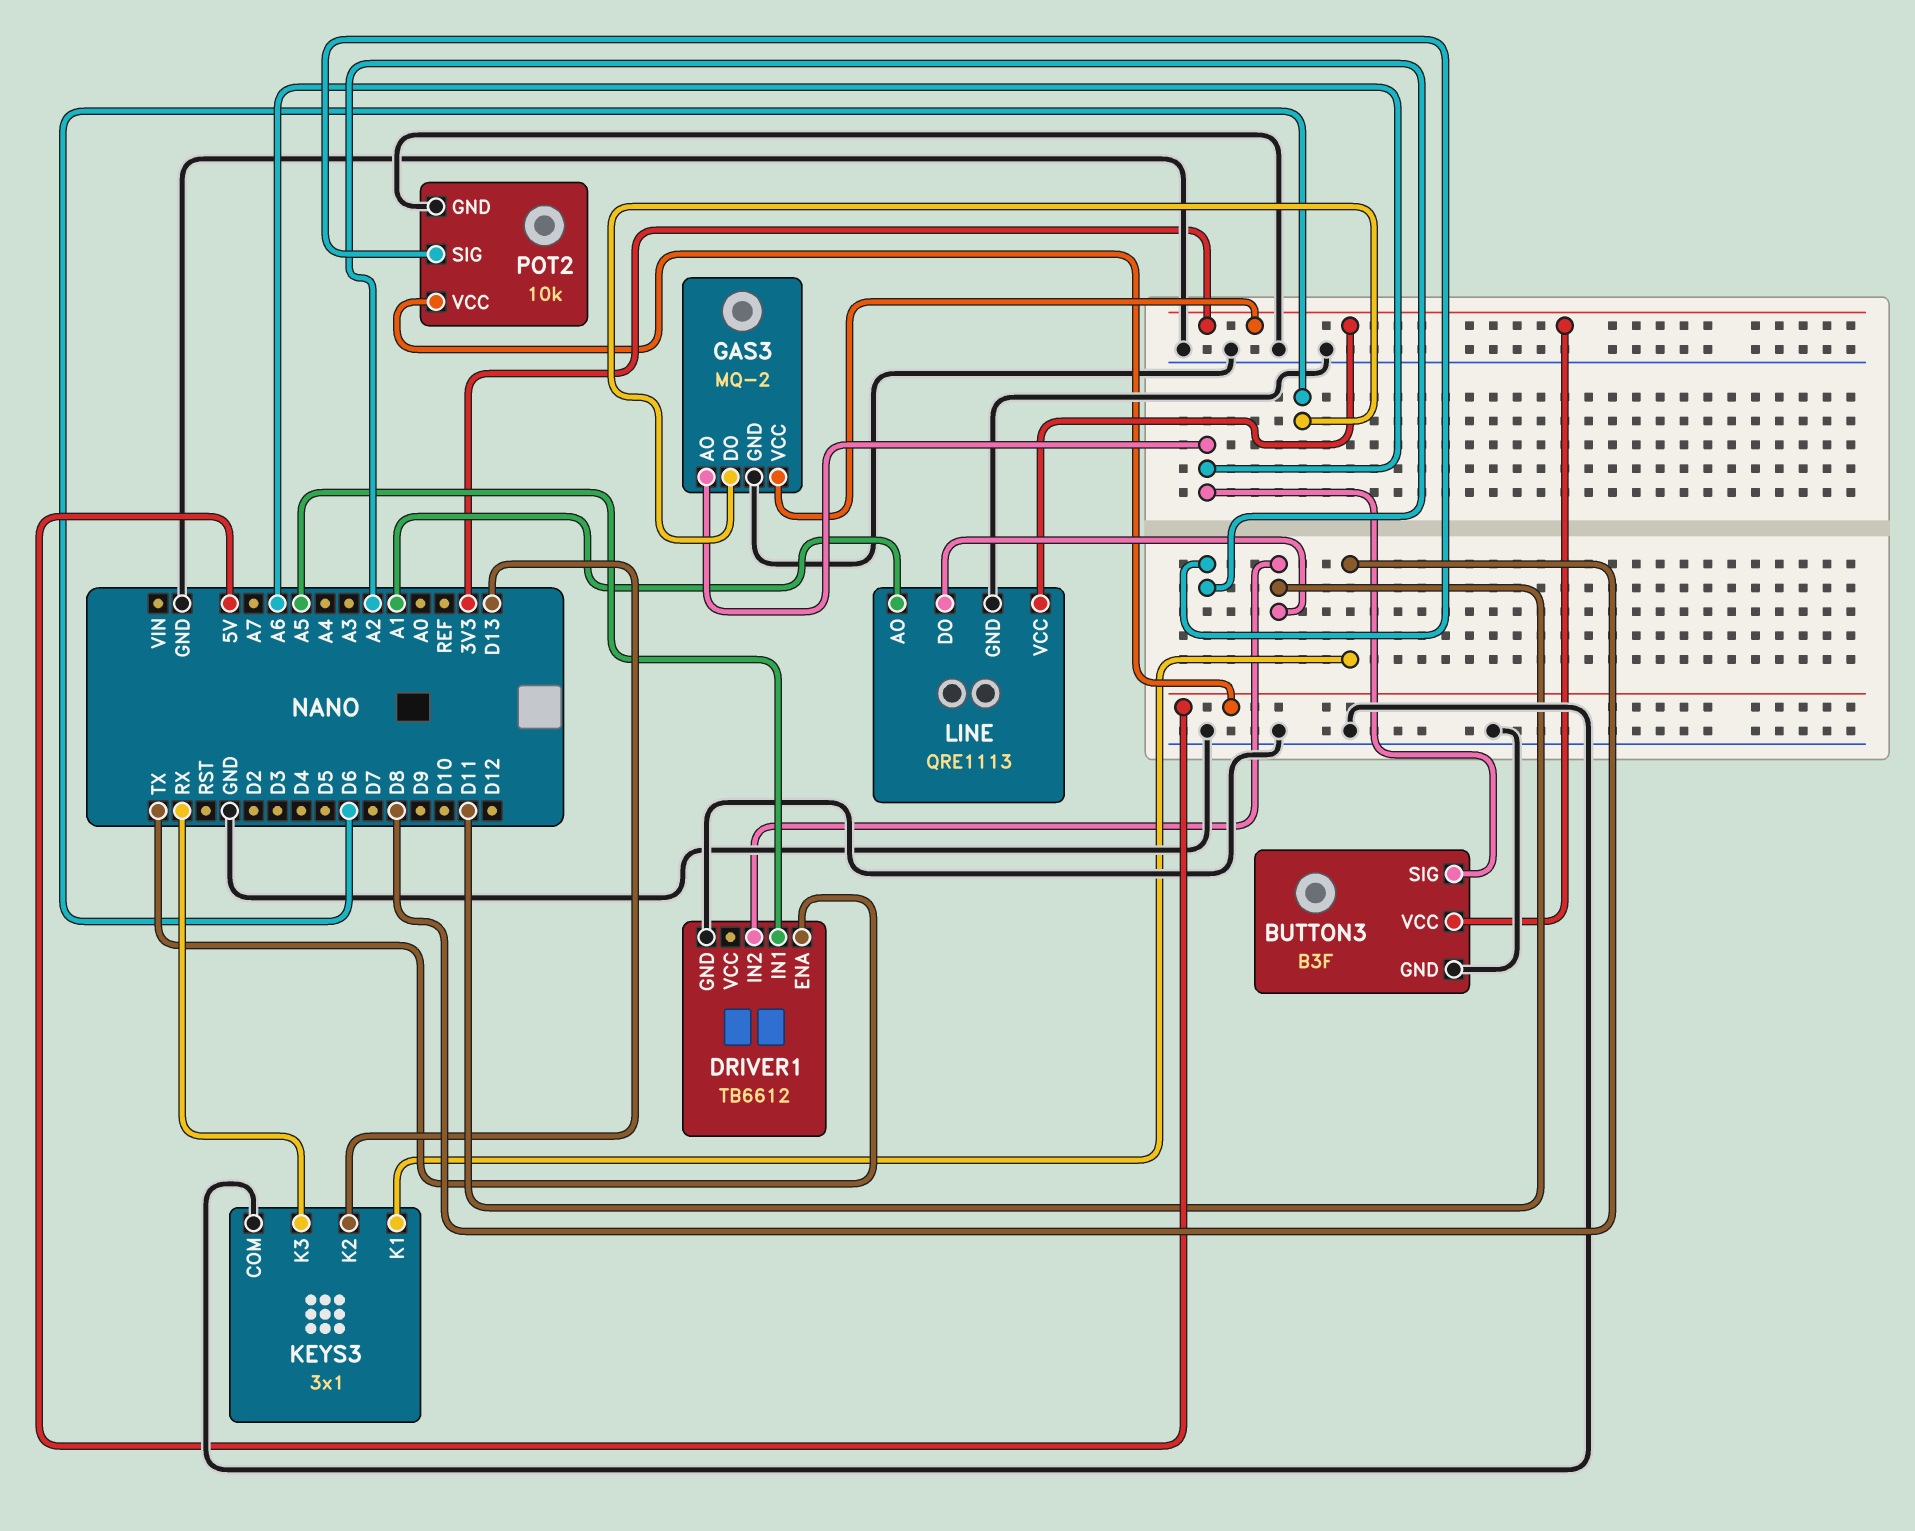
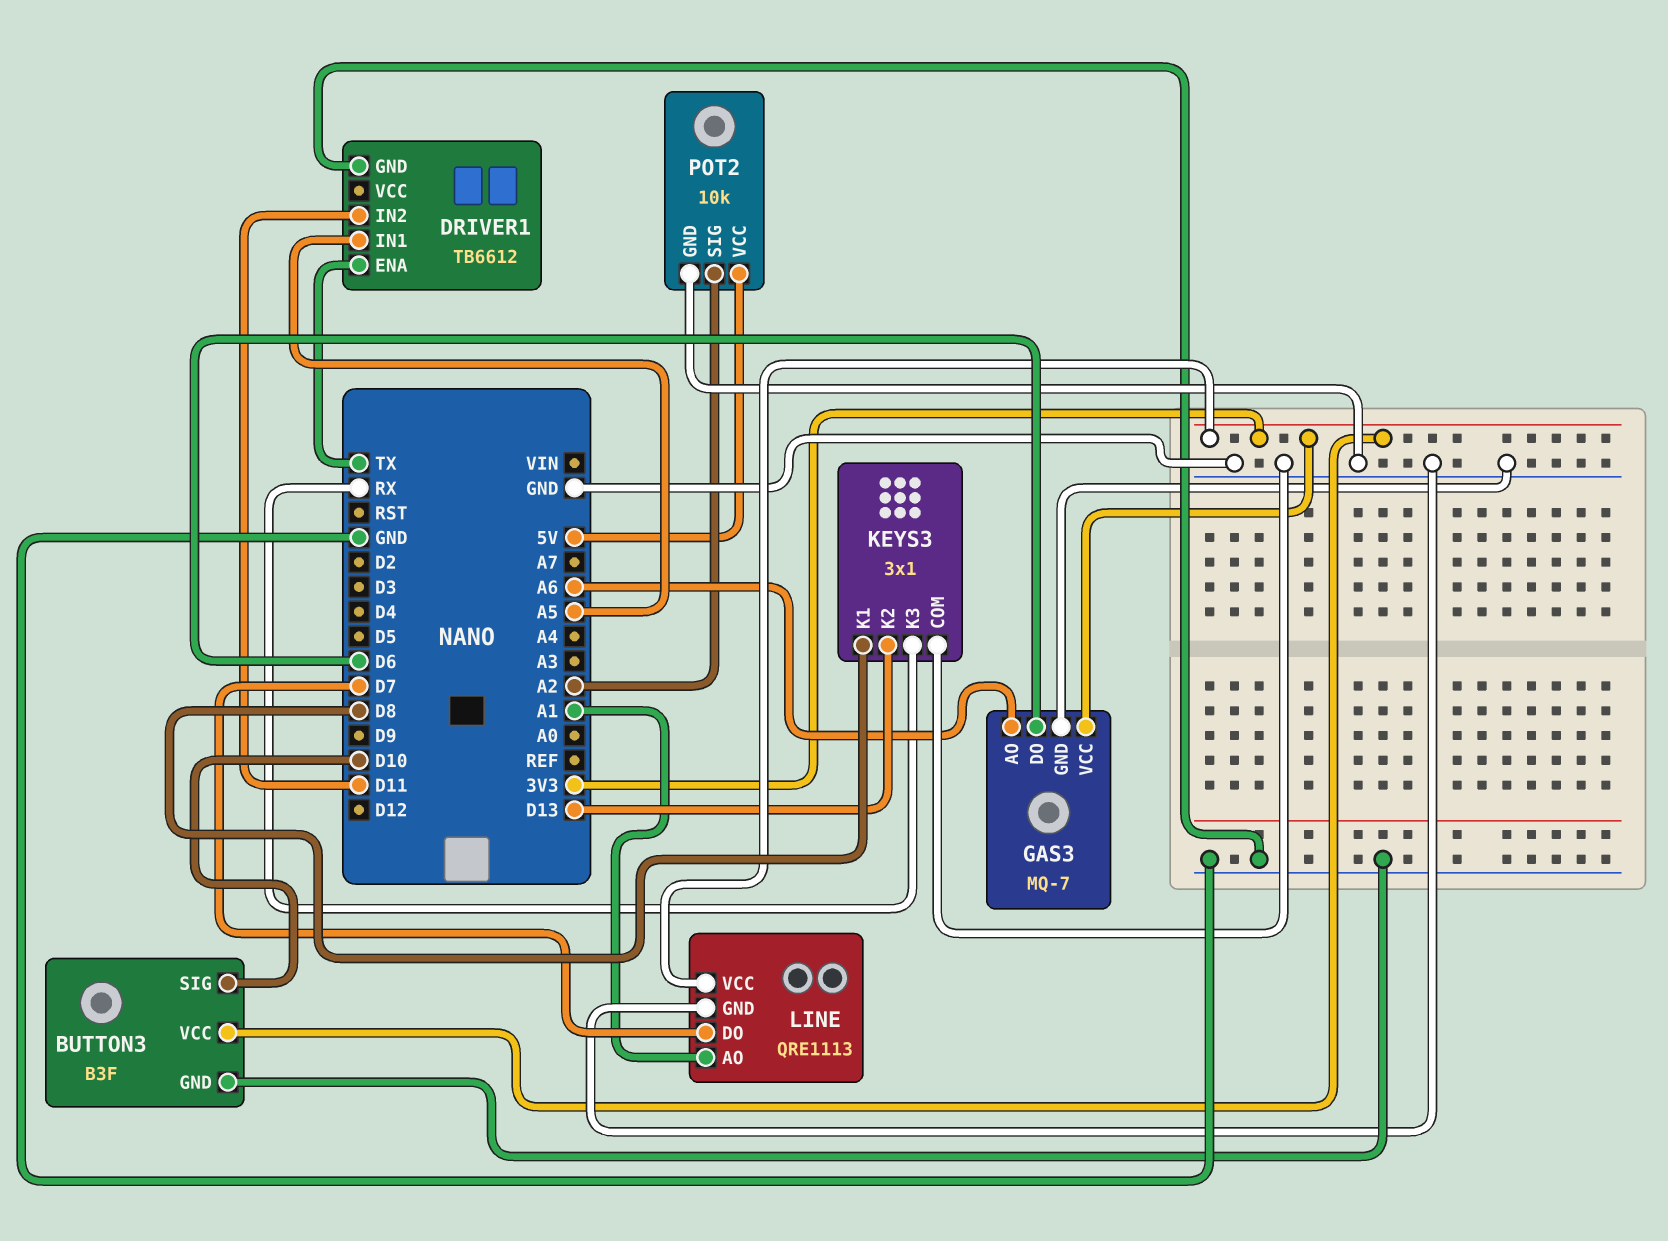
BUTTON3 pin SIG: A6 -> D10
GAS3: MQ-2 -> MQ-7
LINE pin DO: D11 -> D7

